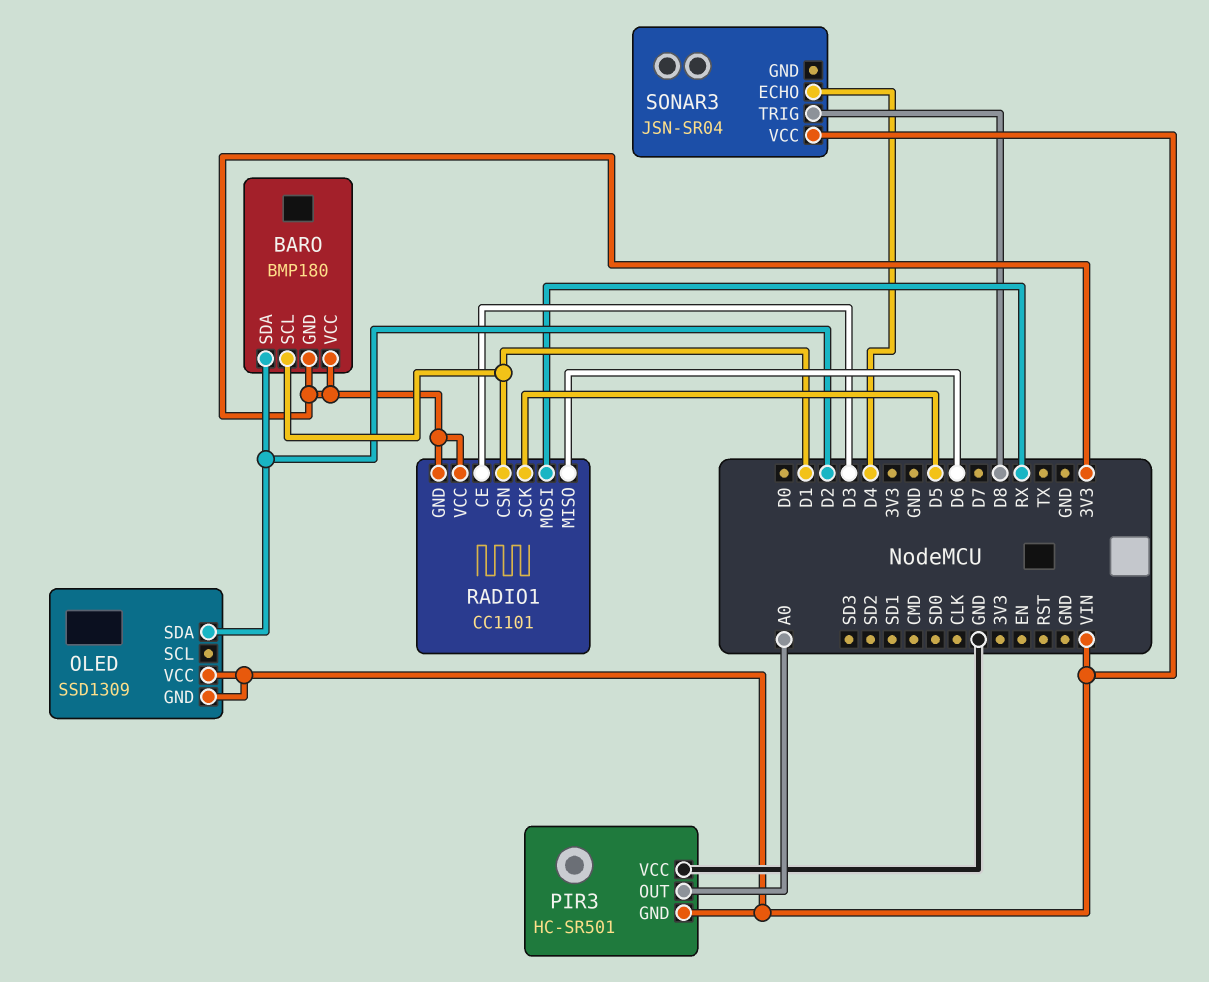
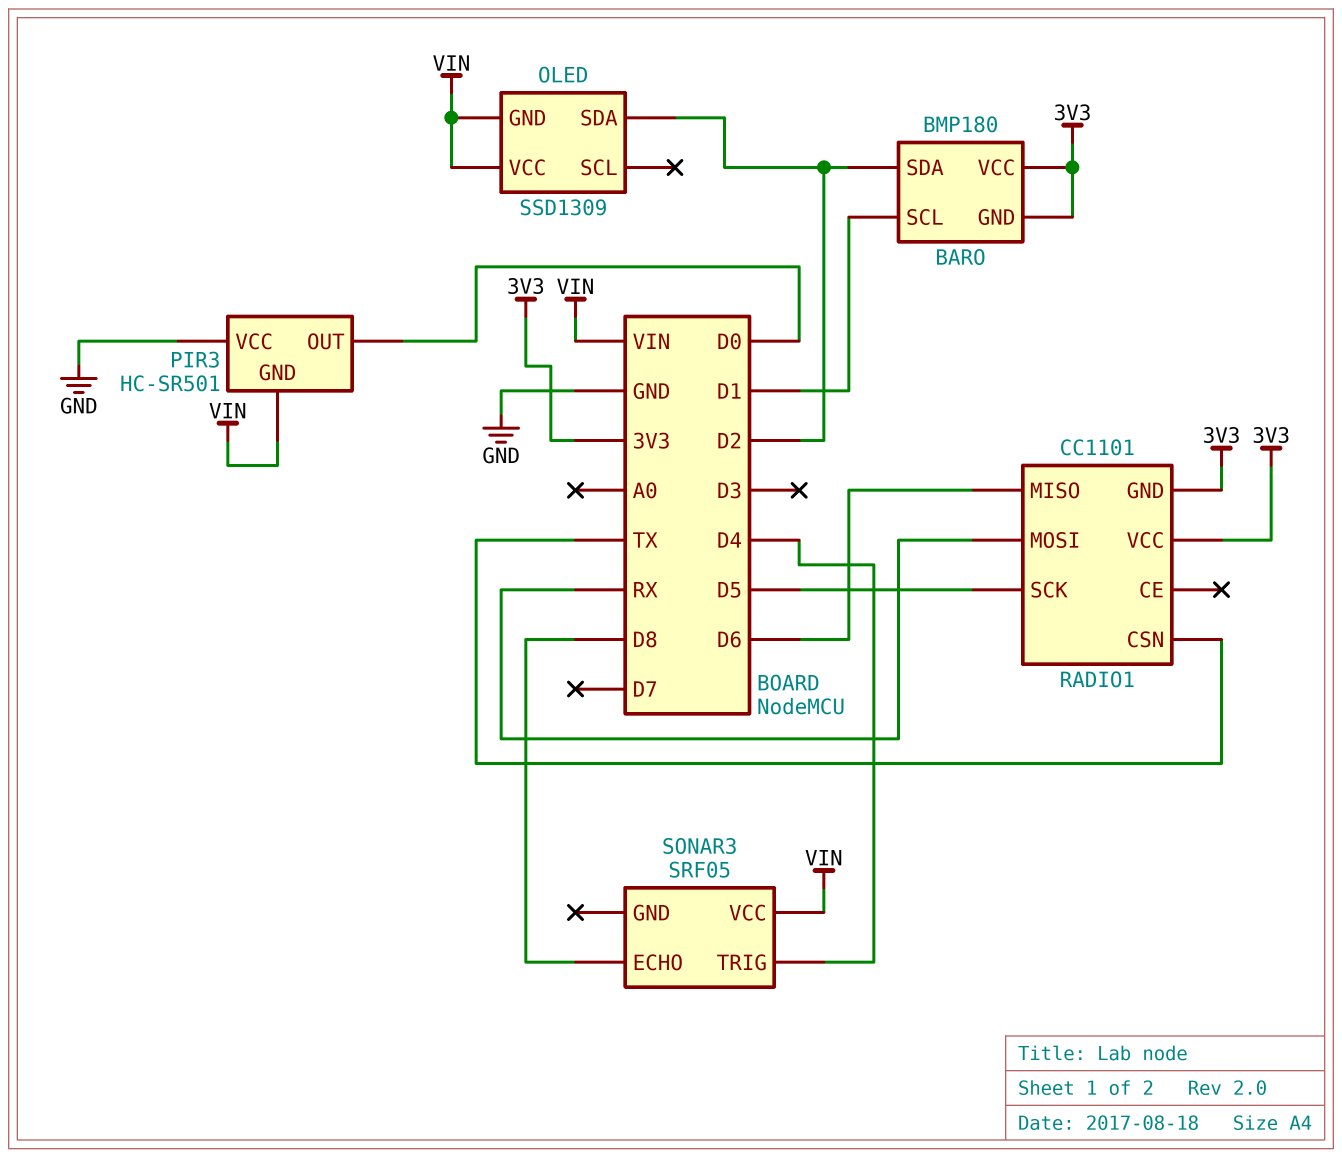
PIR3 pin OUT: A0 -> D0
RADIO1 pin CE: D3 -> none
RADIO1 pin CSN: D1 -> TX
SONAR3: JSN-SR04 -> SRF05
SONAR3 pin ECHO: D4 -> D8
SONAR3 pin TRIG: D8 -> D4

